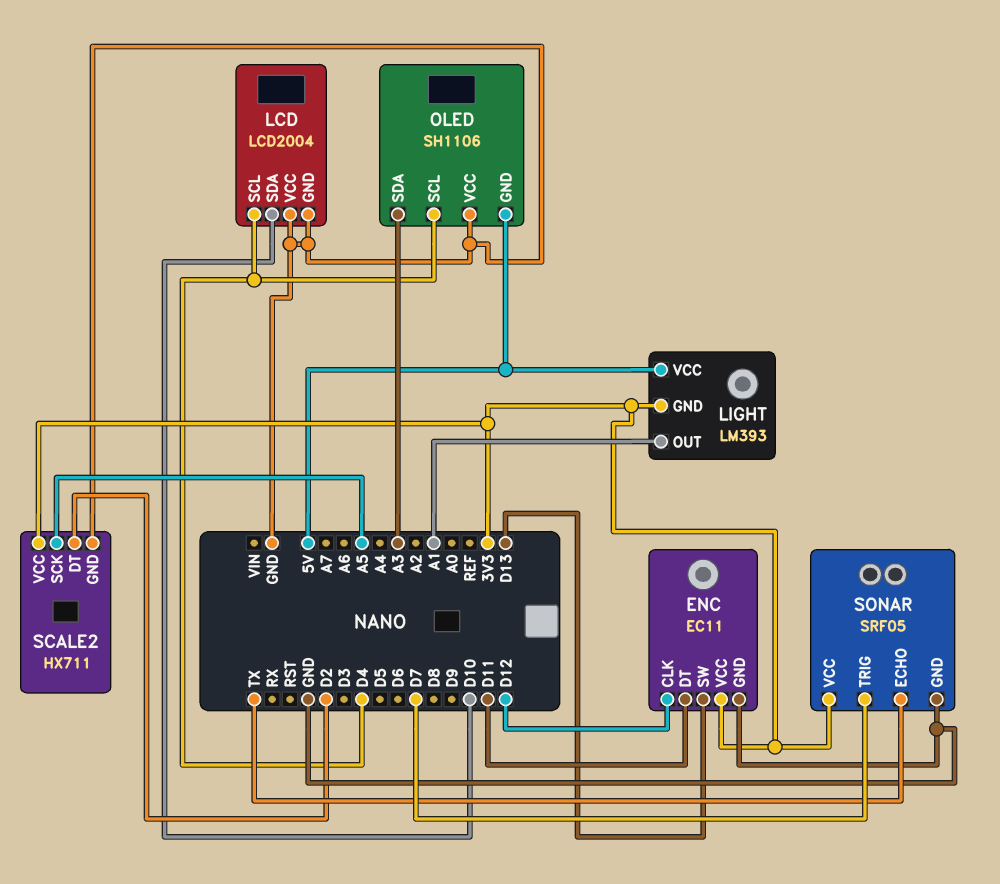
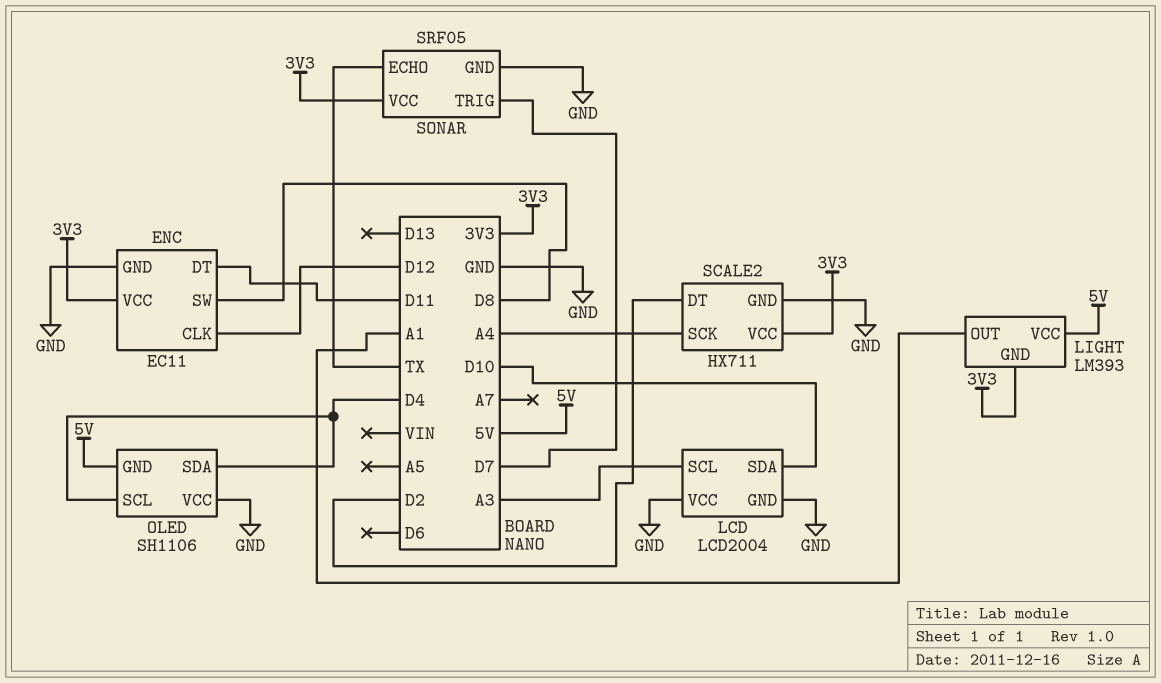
ENC pin SW: D13 -> D8
LCD pin SCL: D4 -> A3
OLED pin SDA: A3 -> D4
SCALE2 pin SCK: A5 -> A4

